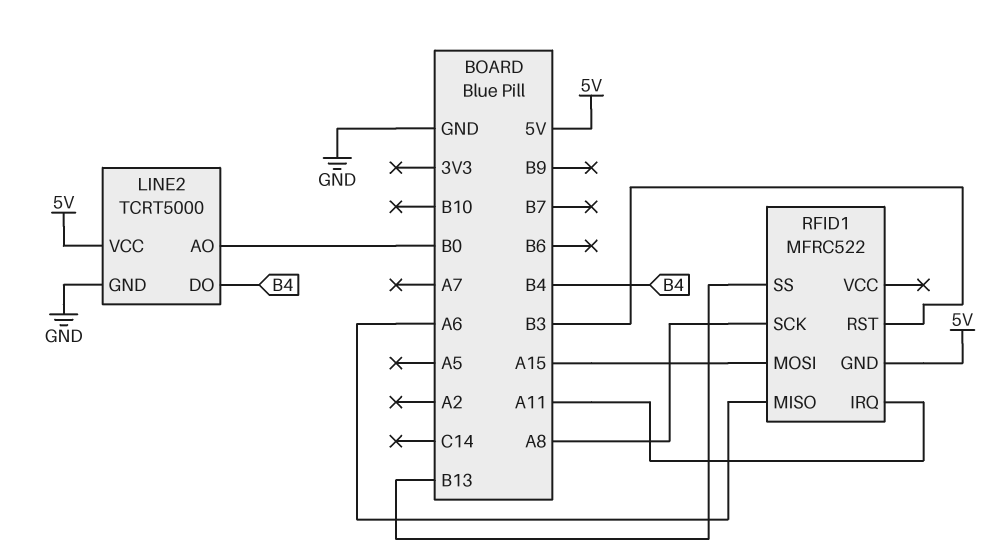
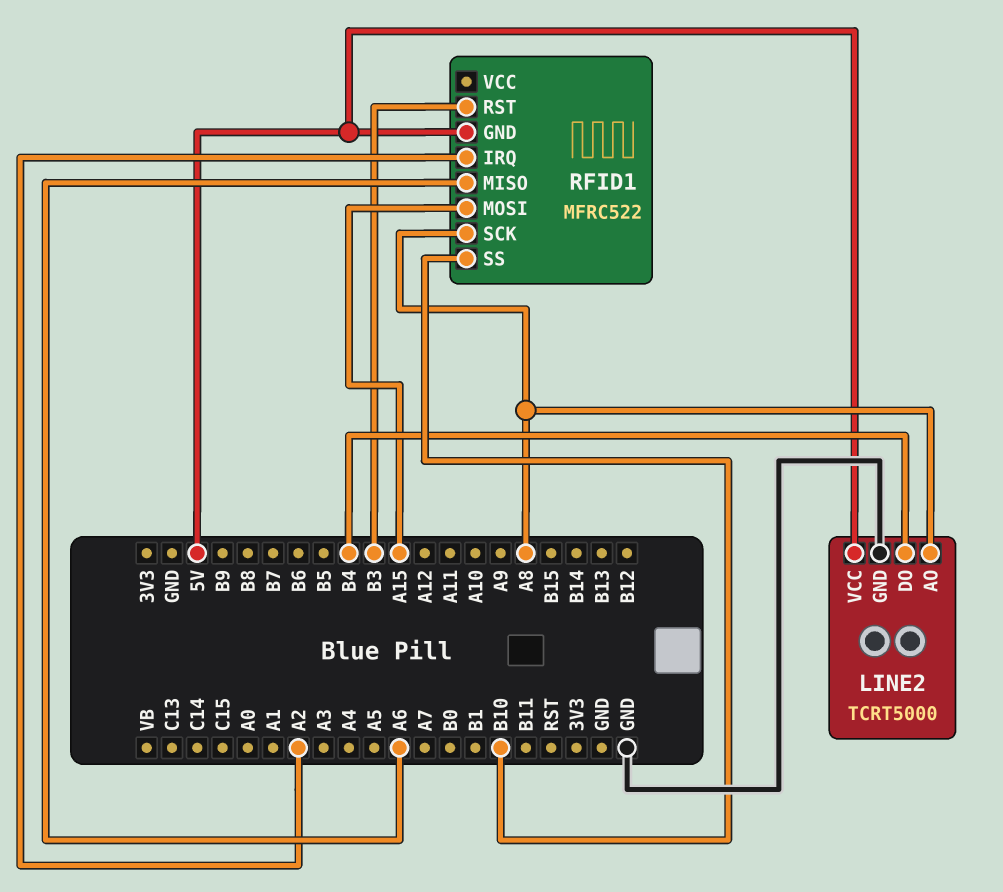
LINE2 pin AO: B0 -> A8
RFID1 pin IRQ: A11 -> A2
RFID1 pin SS: B13 -> B10

